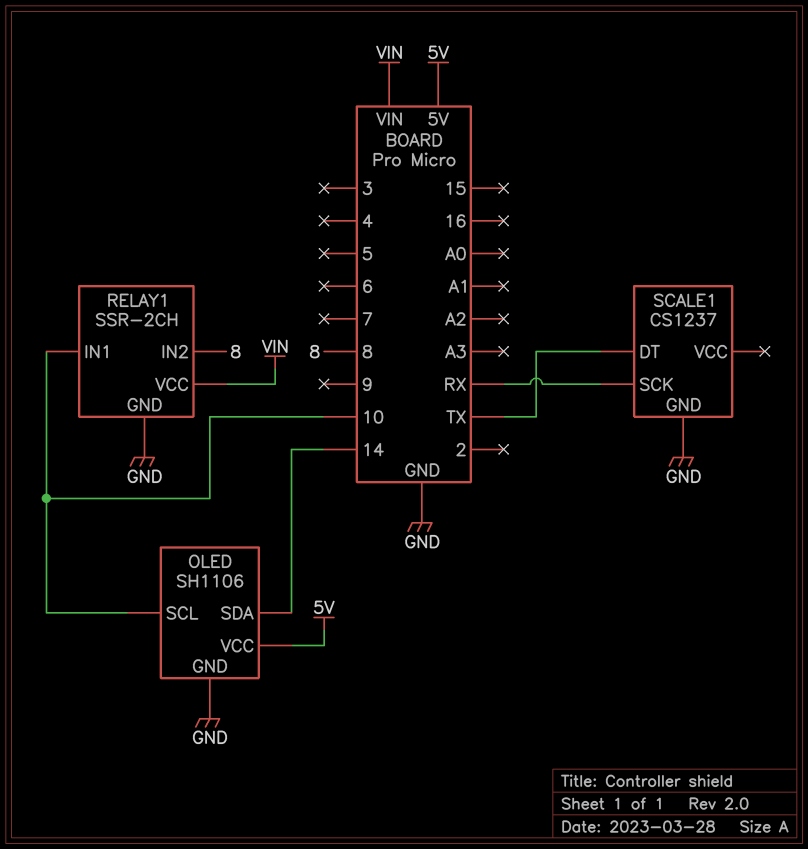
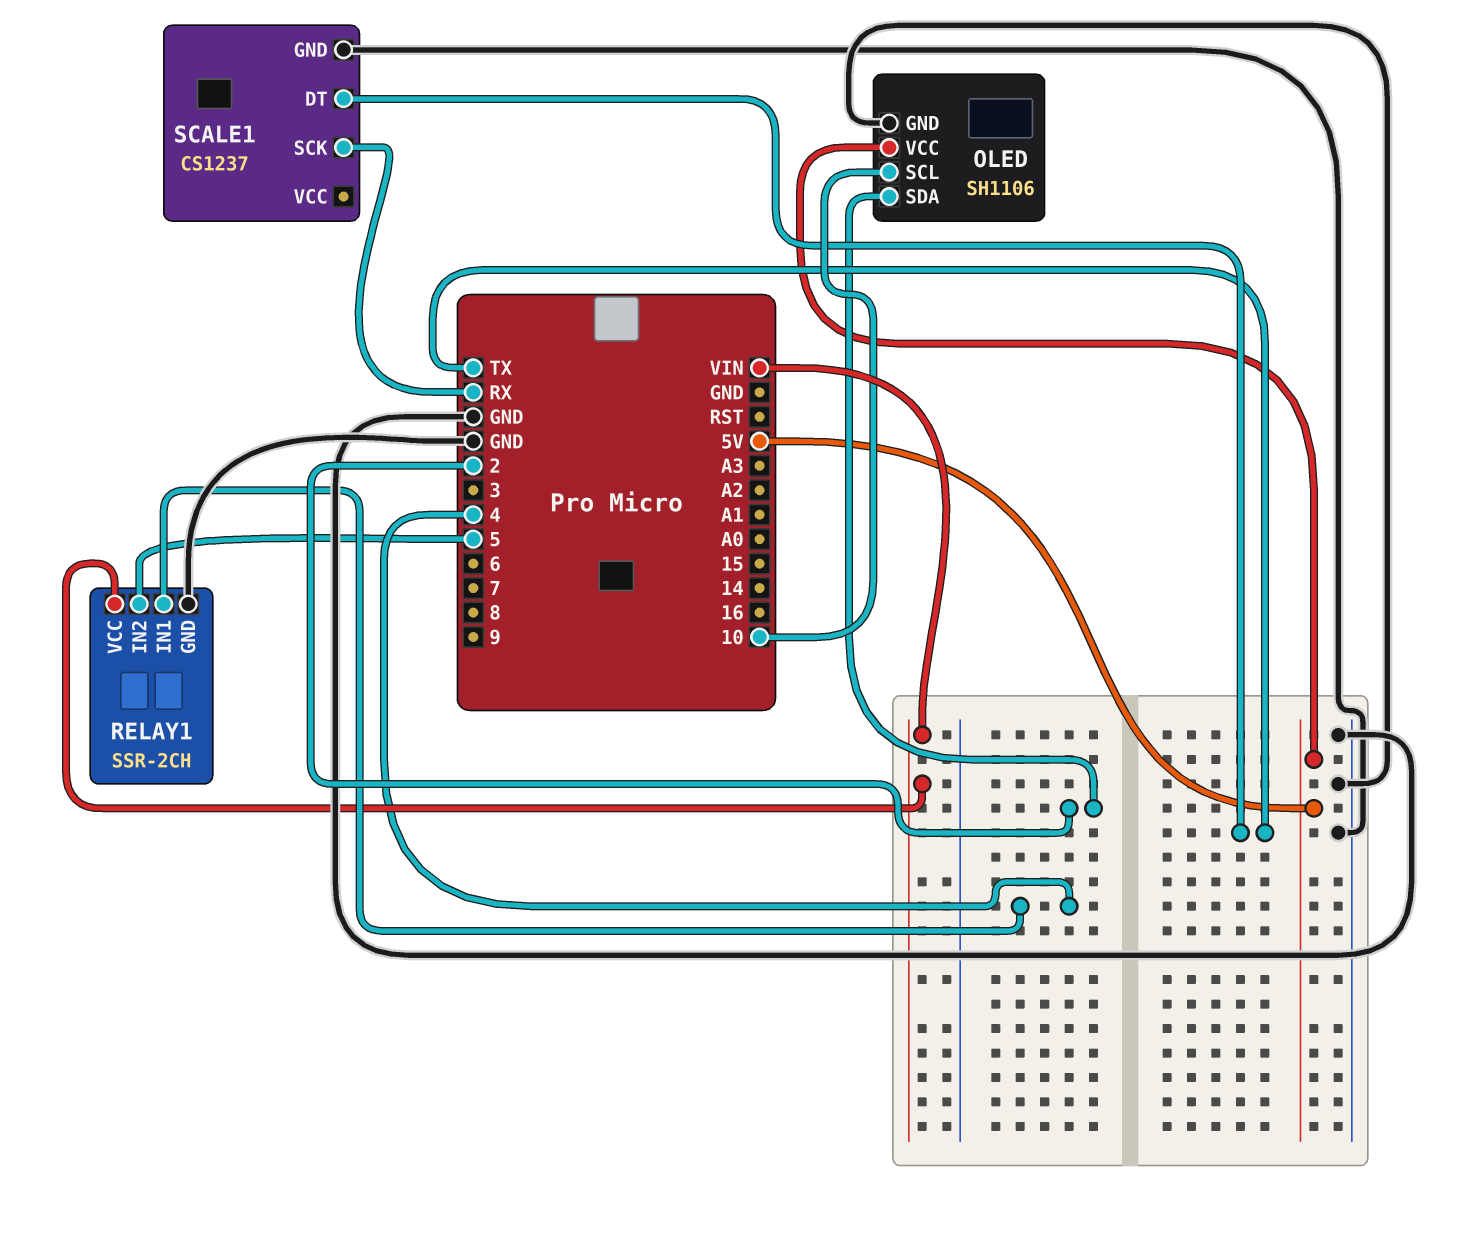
OLED pin SDA: 14 -> 2
RELAY1 pin IN1: 10 -> 4
RELAY1 pin IN2: 8 -> 5

